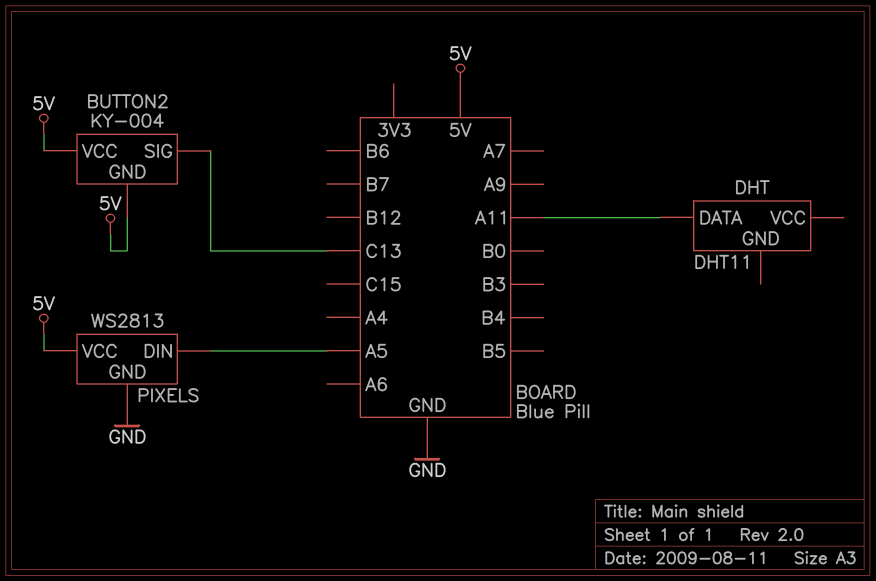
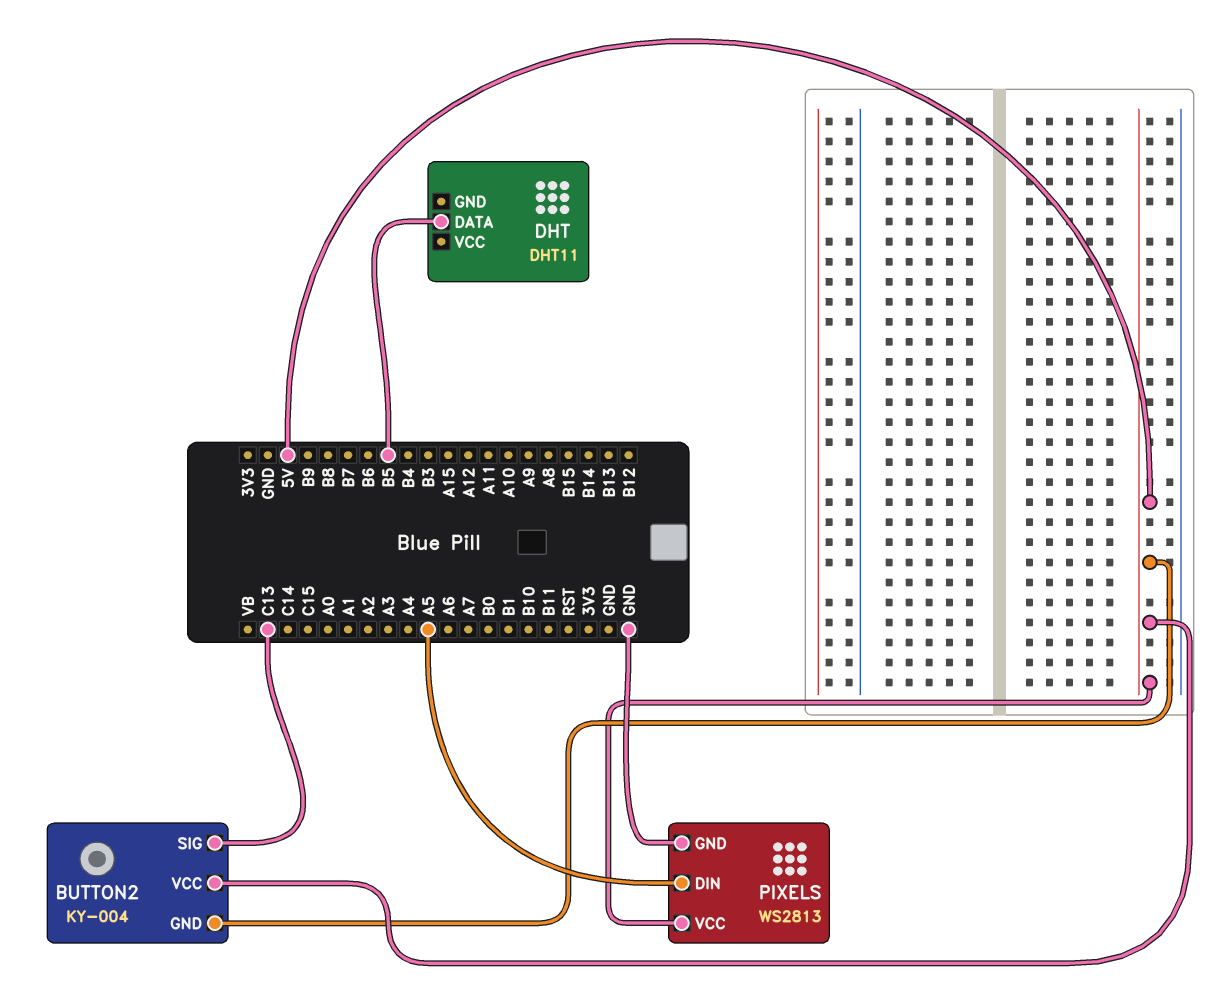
DHT pin DATA: A11 -> B5

